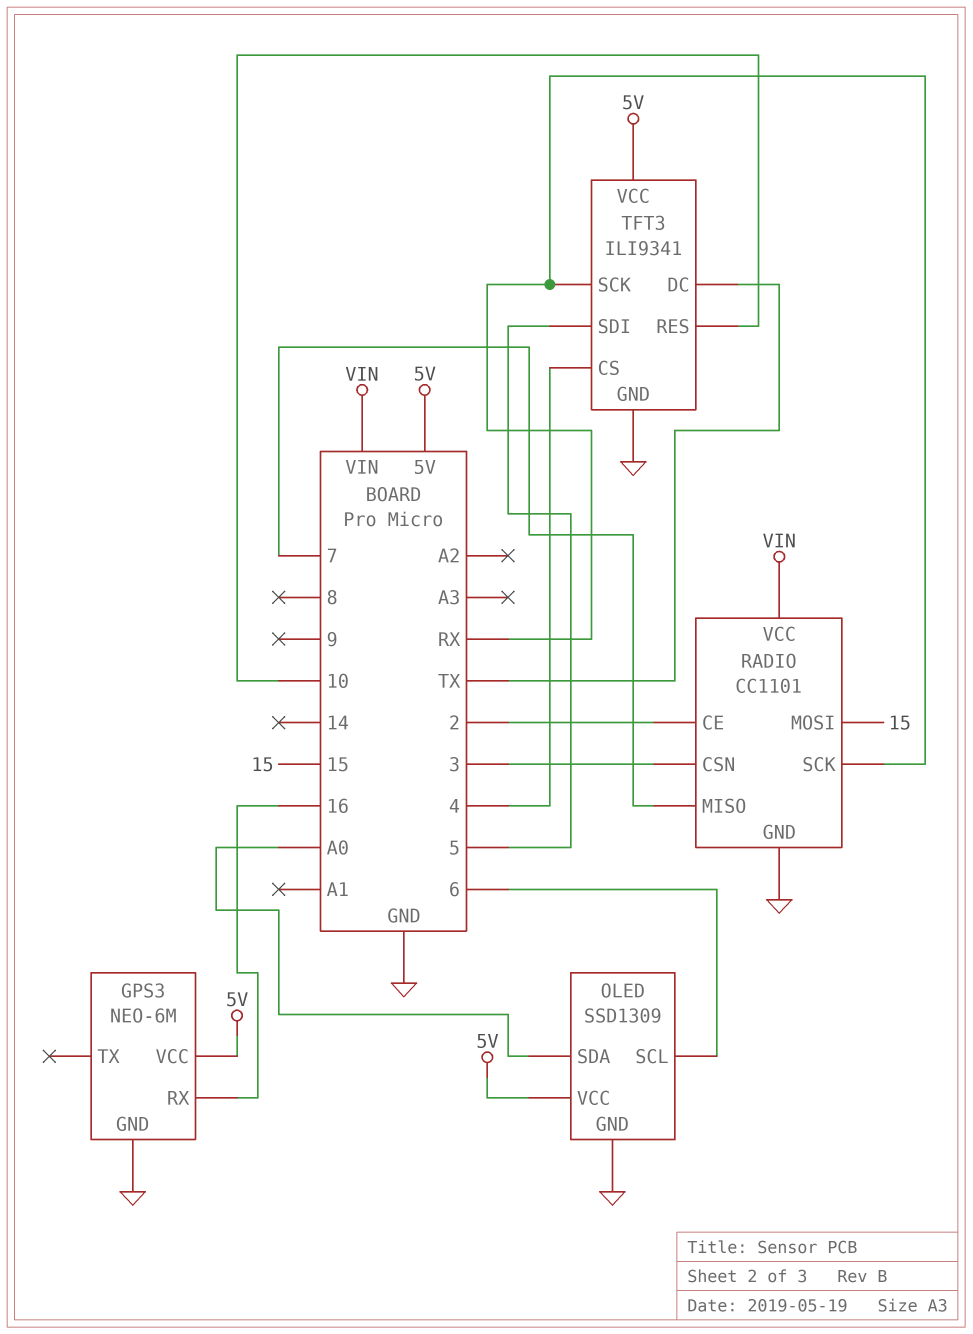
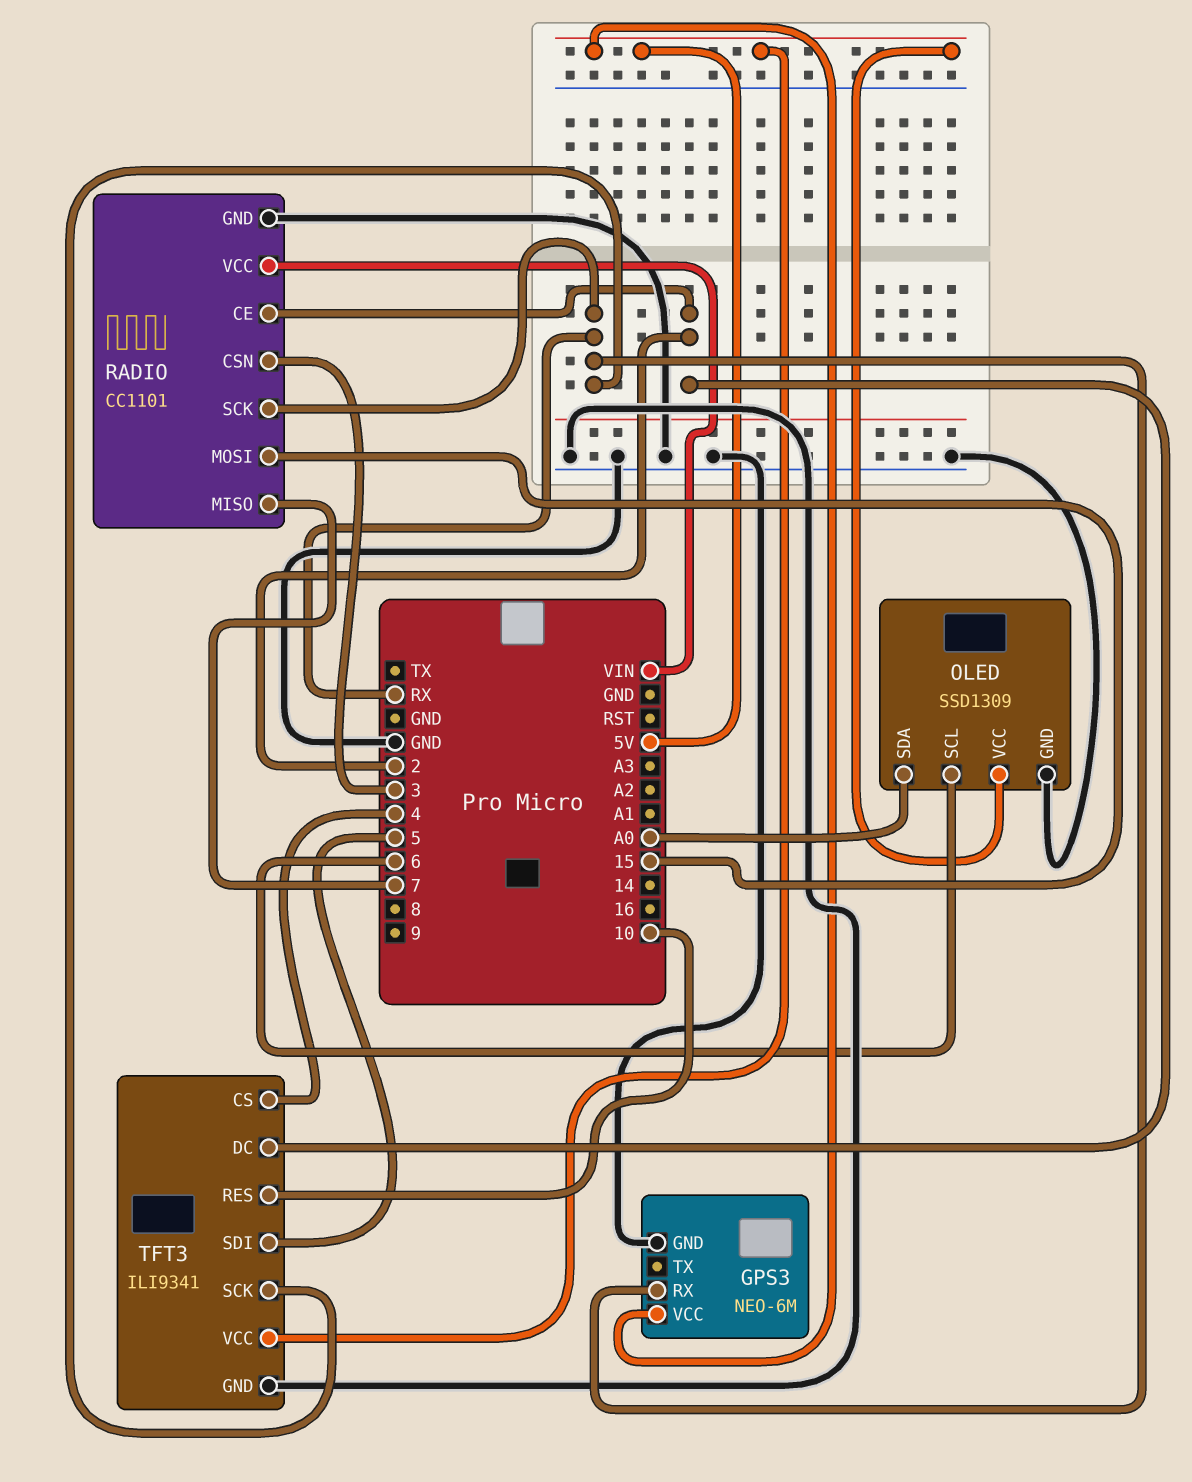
GPS3 pin RX: 16 -> RX
TFT3 pin DC: TX -> 2

